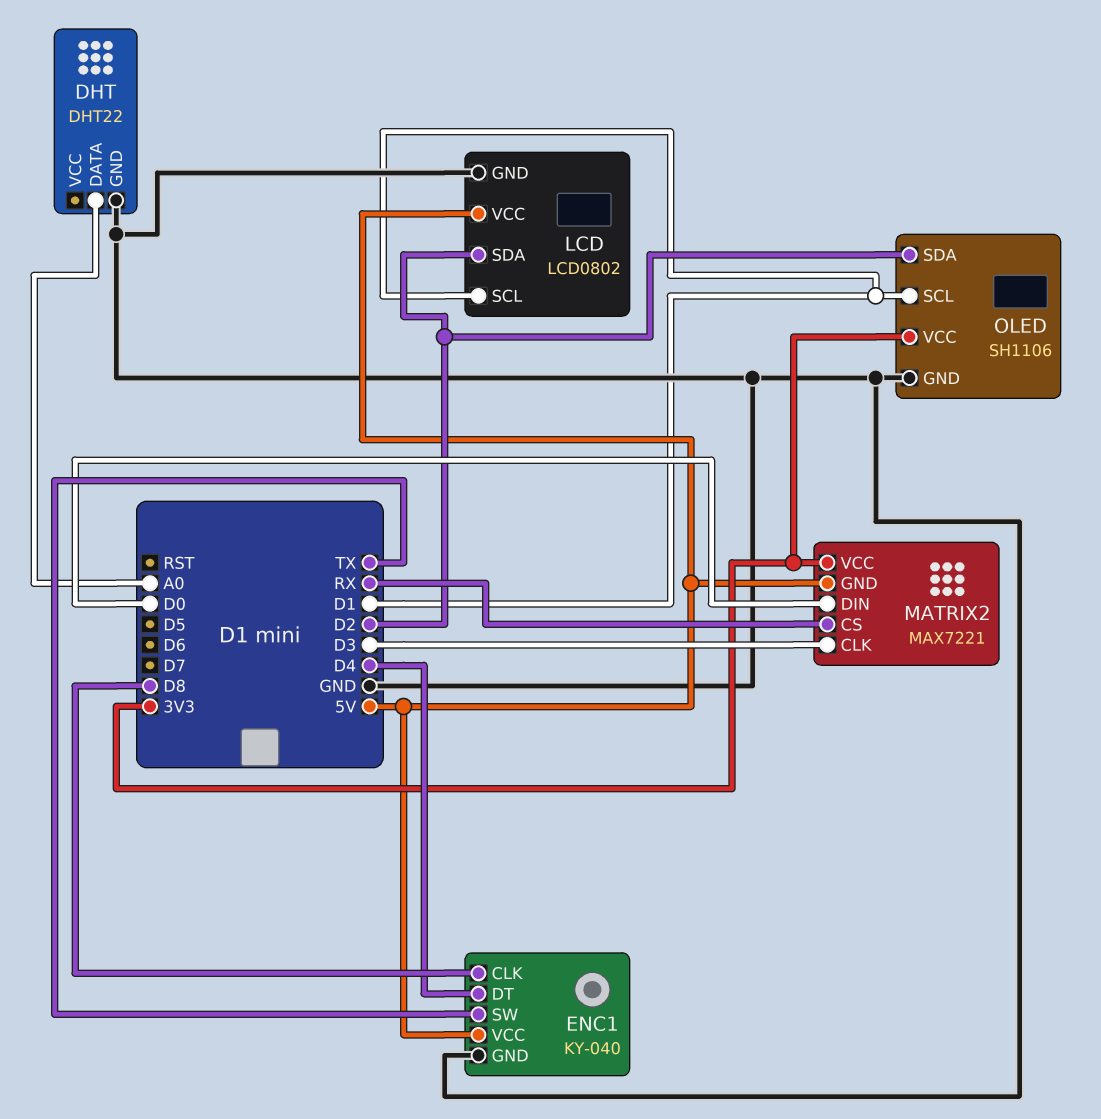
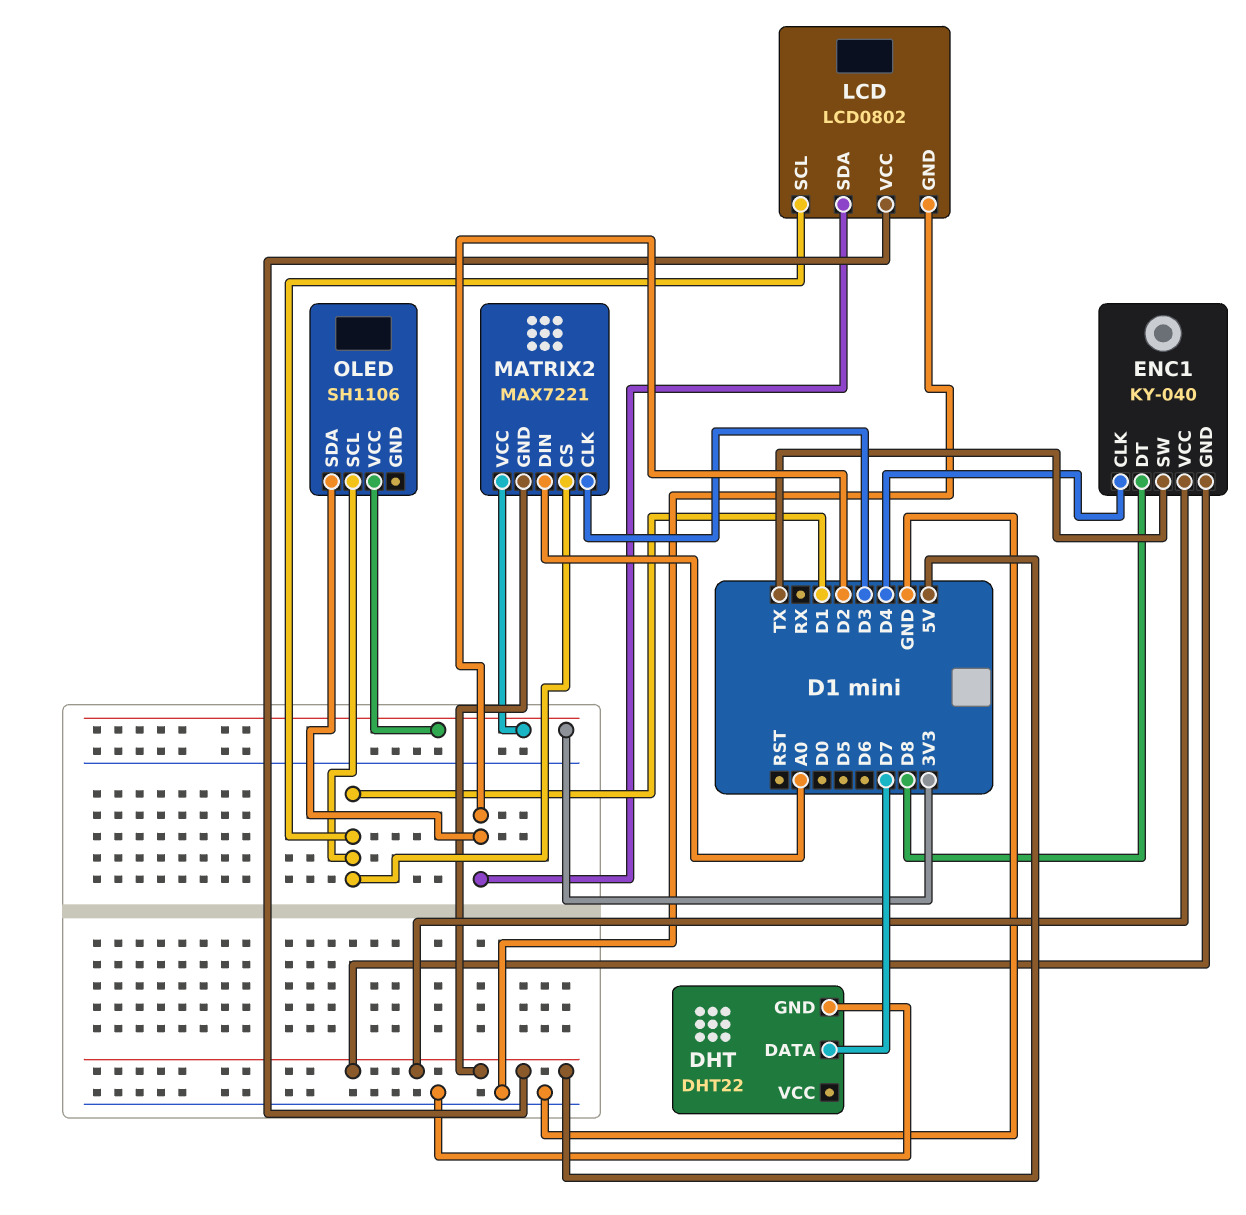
DHT pin DATA: A0 -> D7
ENC1 pin CLK: D8 -> D4
ENC1 pin DT: D4 -> D8
ENC1 pin GND: GND -> 5V
MATRIX2 pin CS: RX -> D1
MATRIX2 pin DIN: D0 -> A0
OLED pin GND: GND -> none

